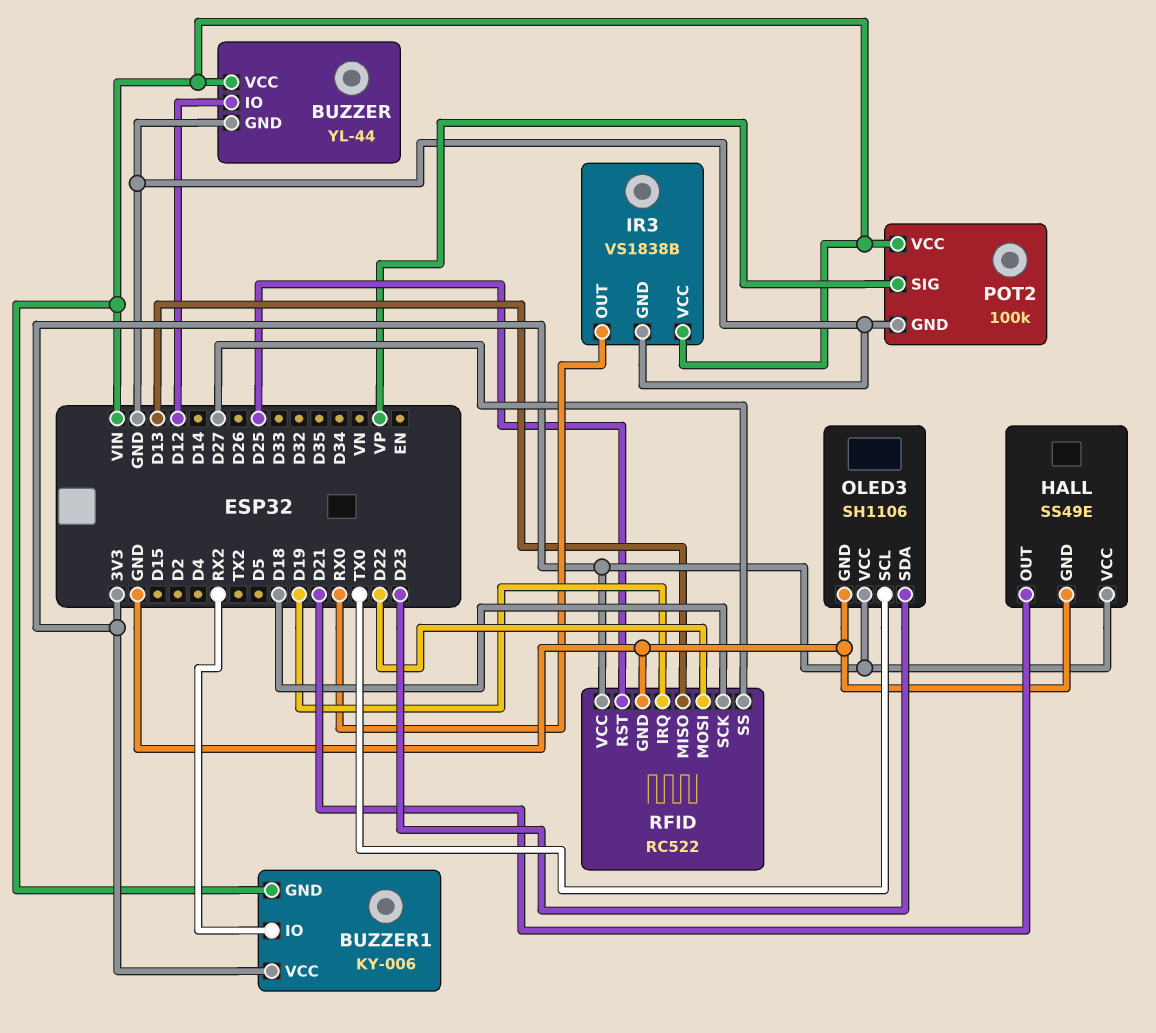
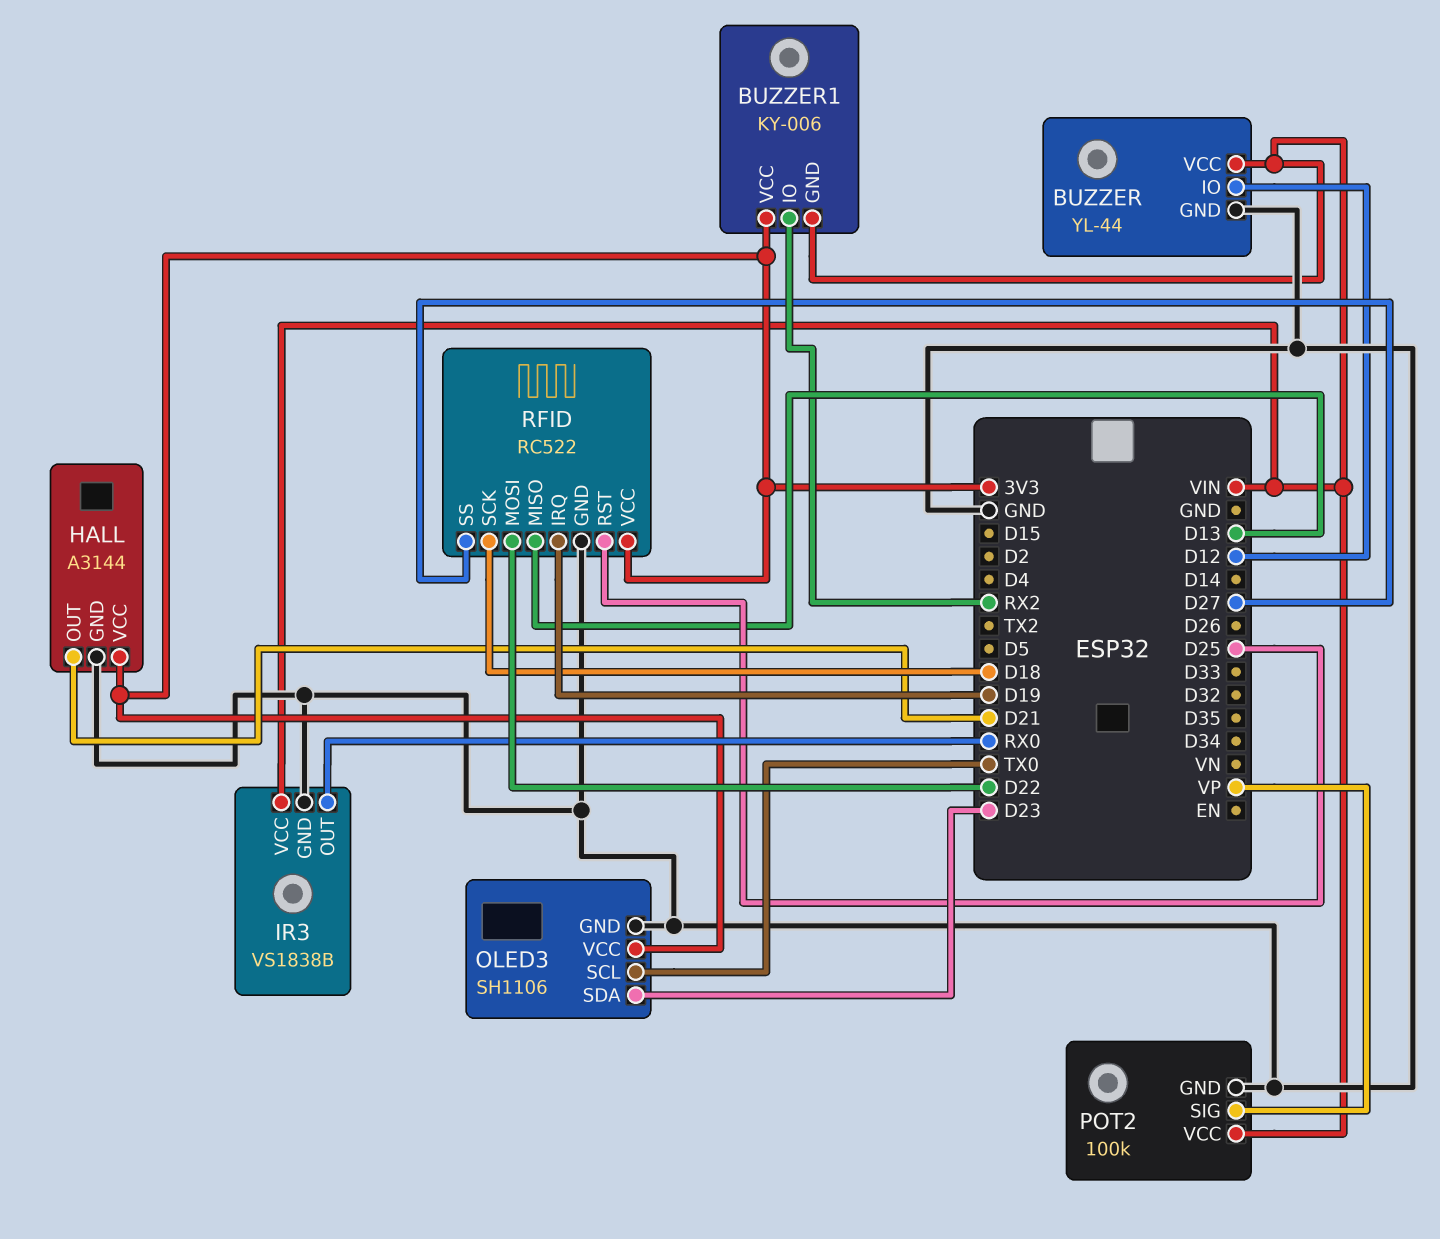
HALL: SS49E -> A3144

